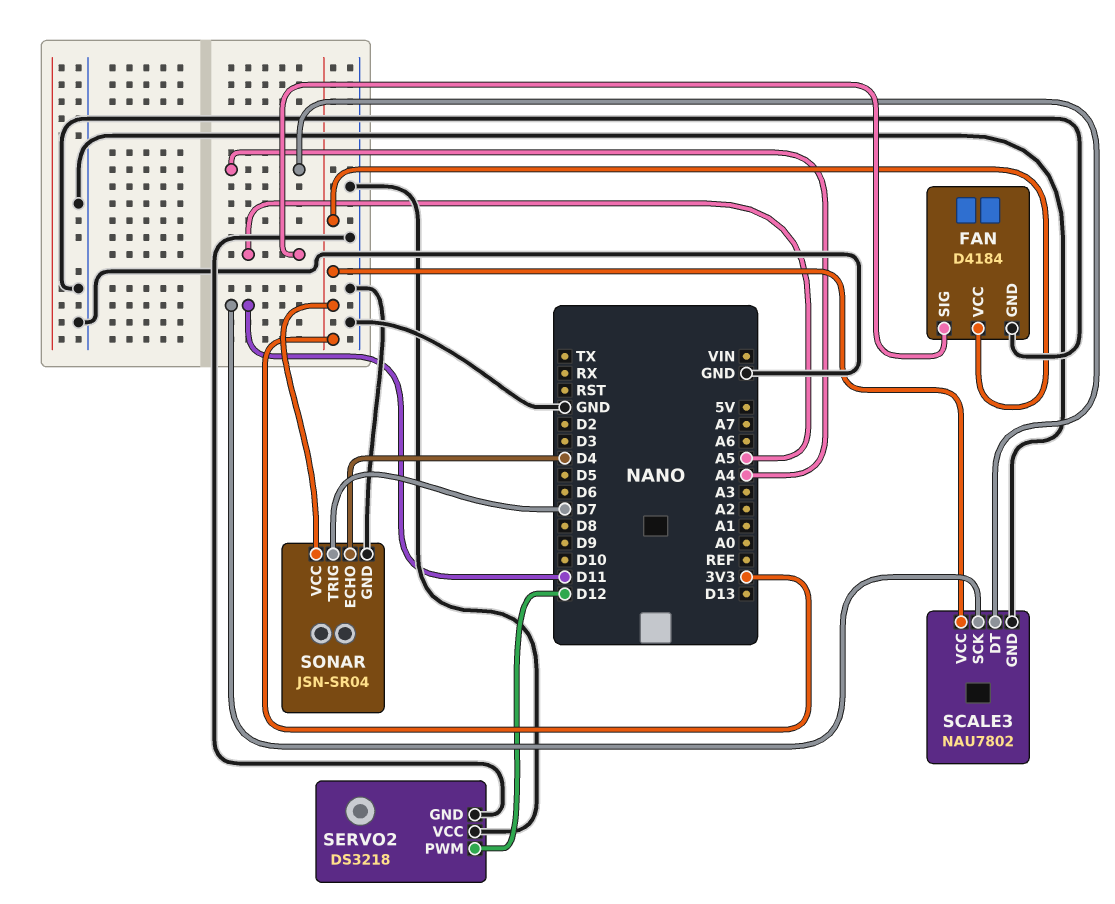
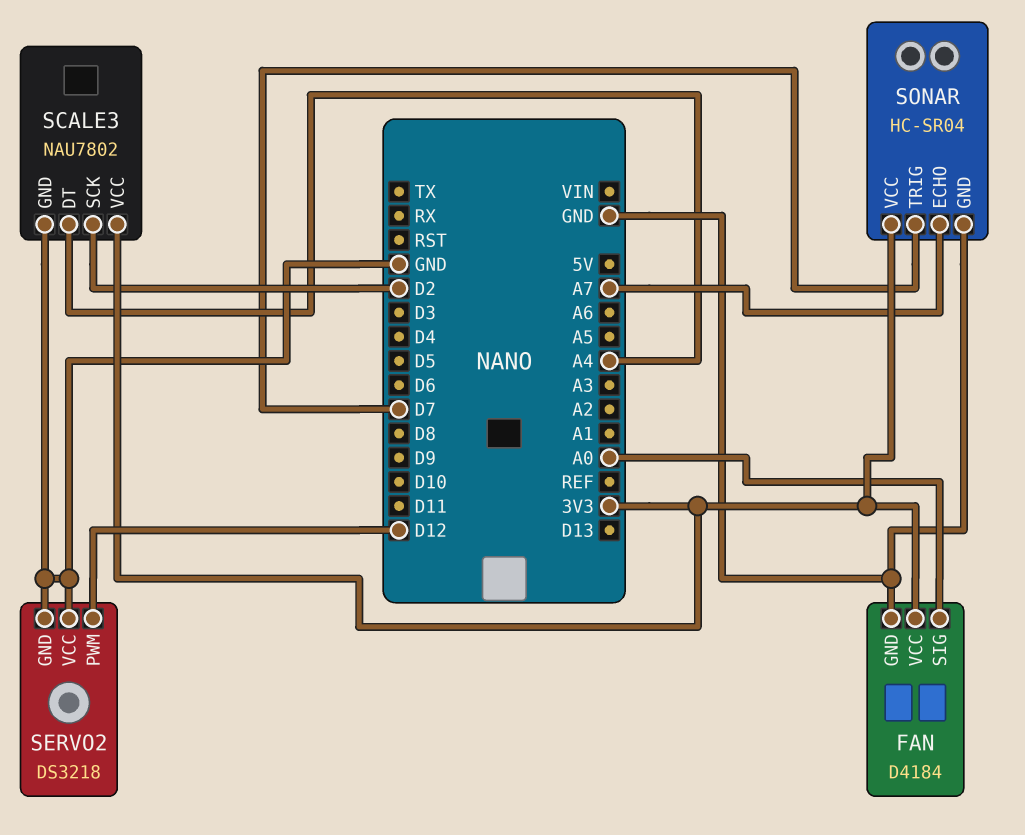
FAN pin SIG: A5 -> A0
SCALE3 pin SCK: D11 -> D2
SONAR: JSN-SR04 -> HC-SR04
SONAR pin ECHO: D4 -> A7

